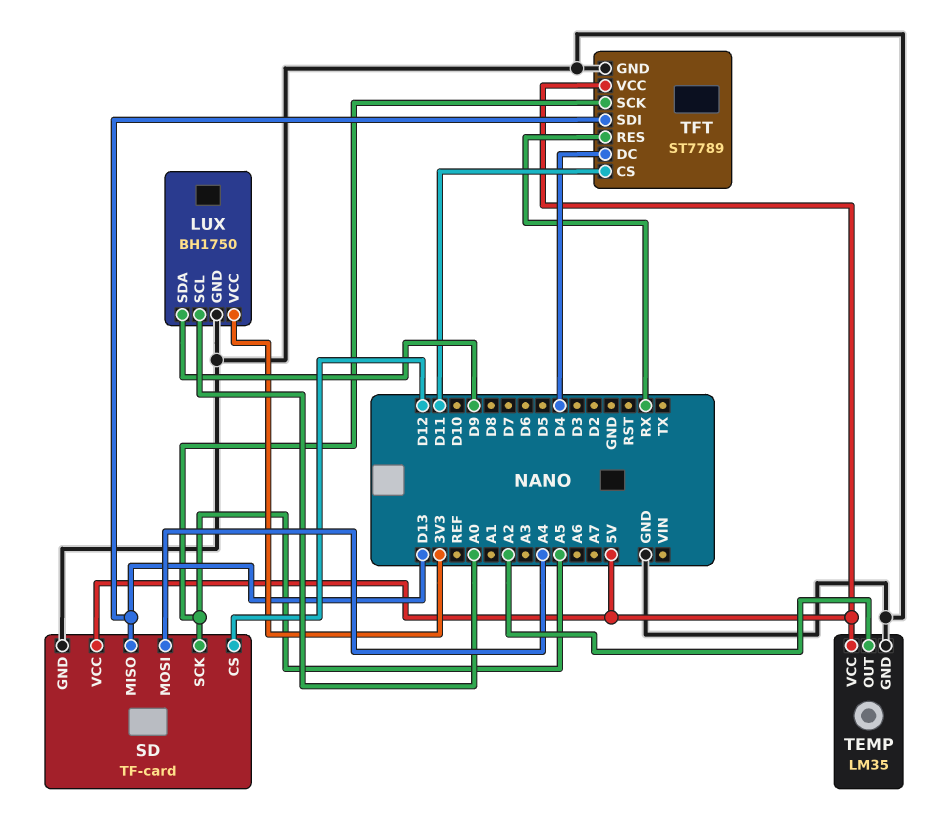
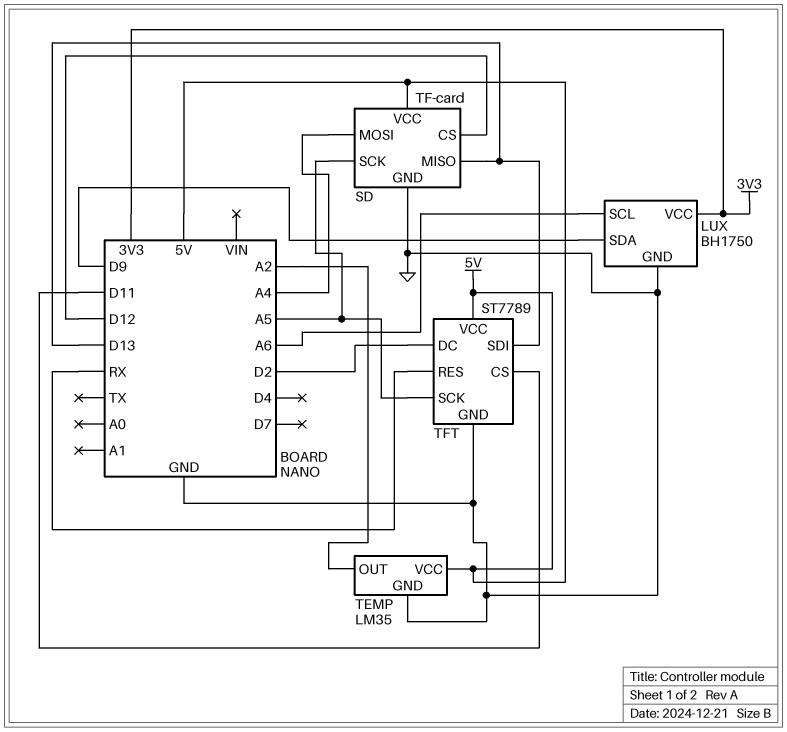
LUX pin SCL: A0 -> A6
TFT pin DC: D4 -> D2

